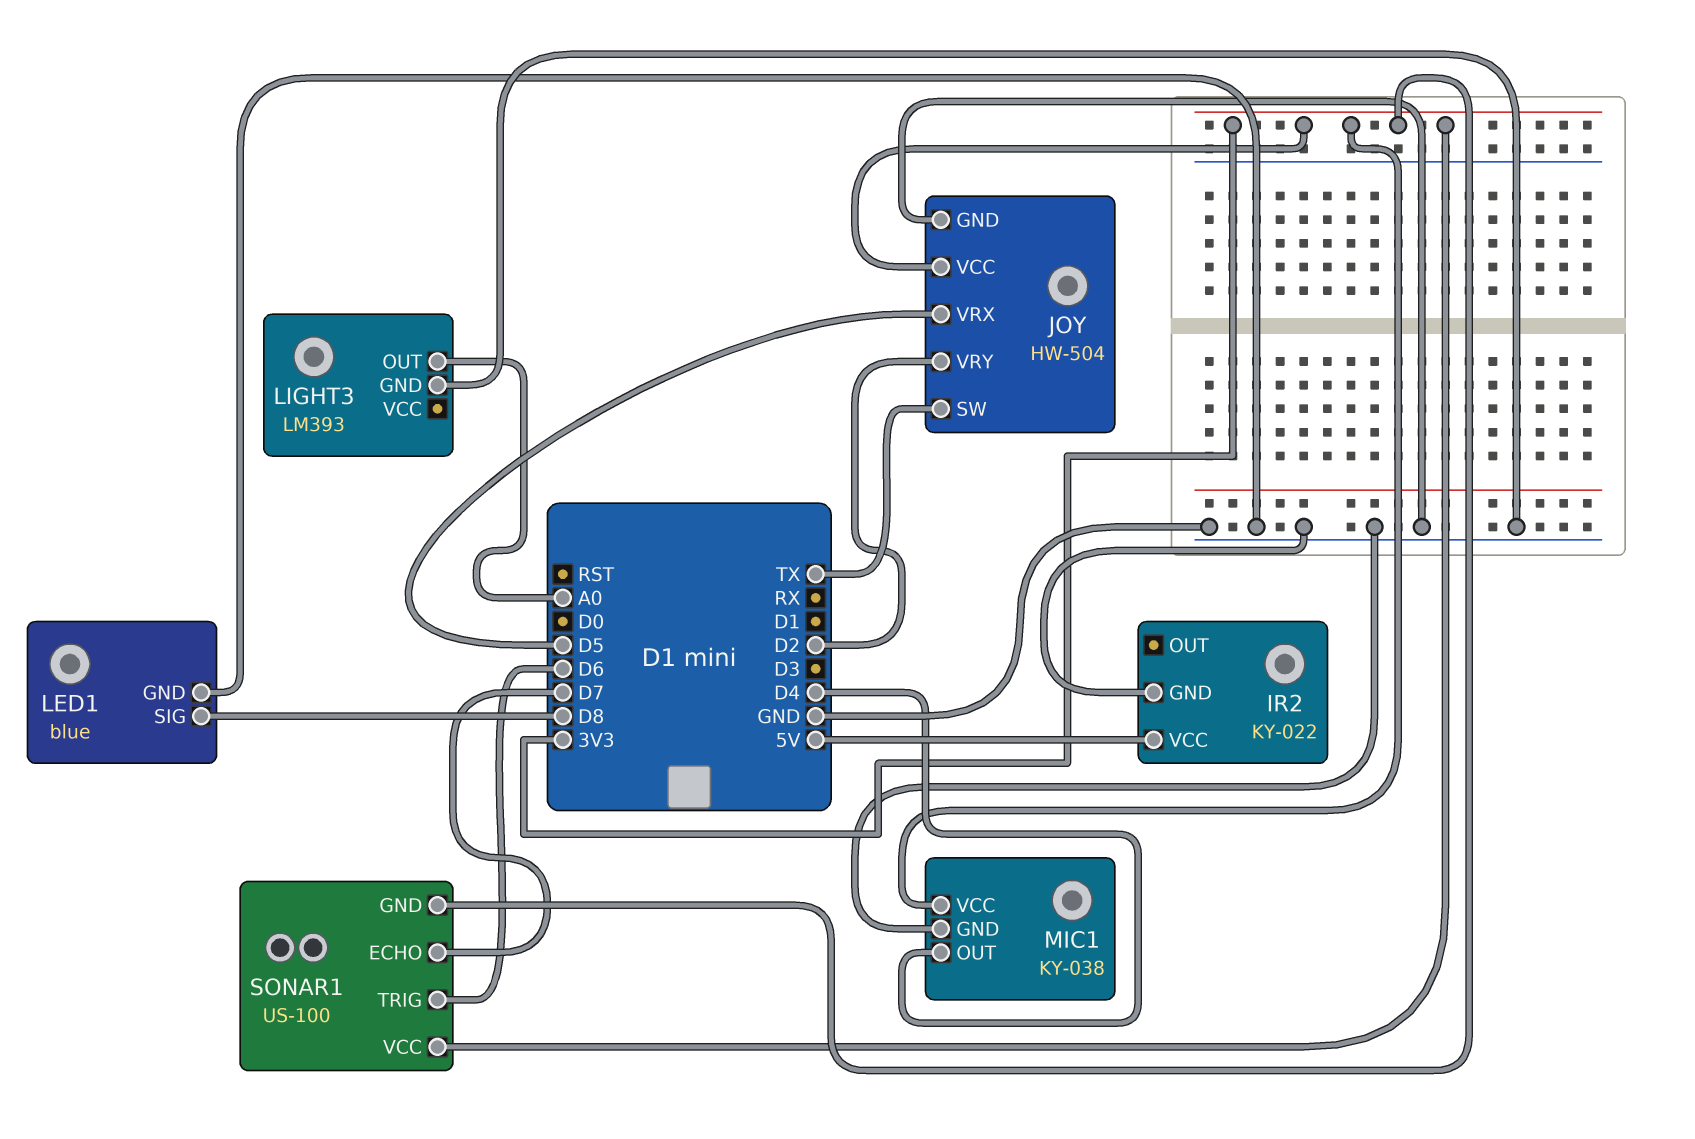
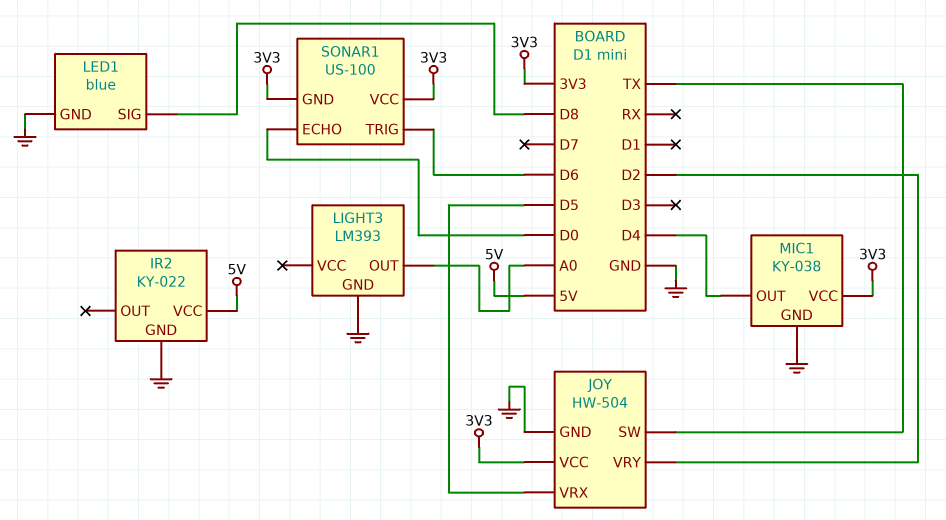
SONAR1 pin ECHO: D7 -> D0

